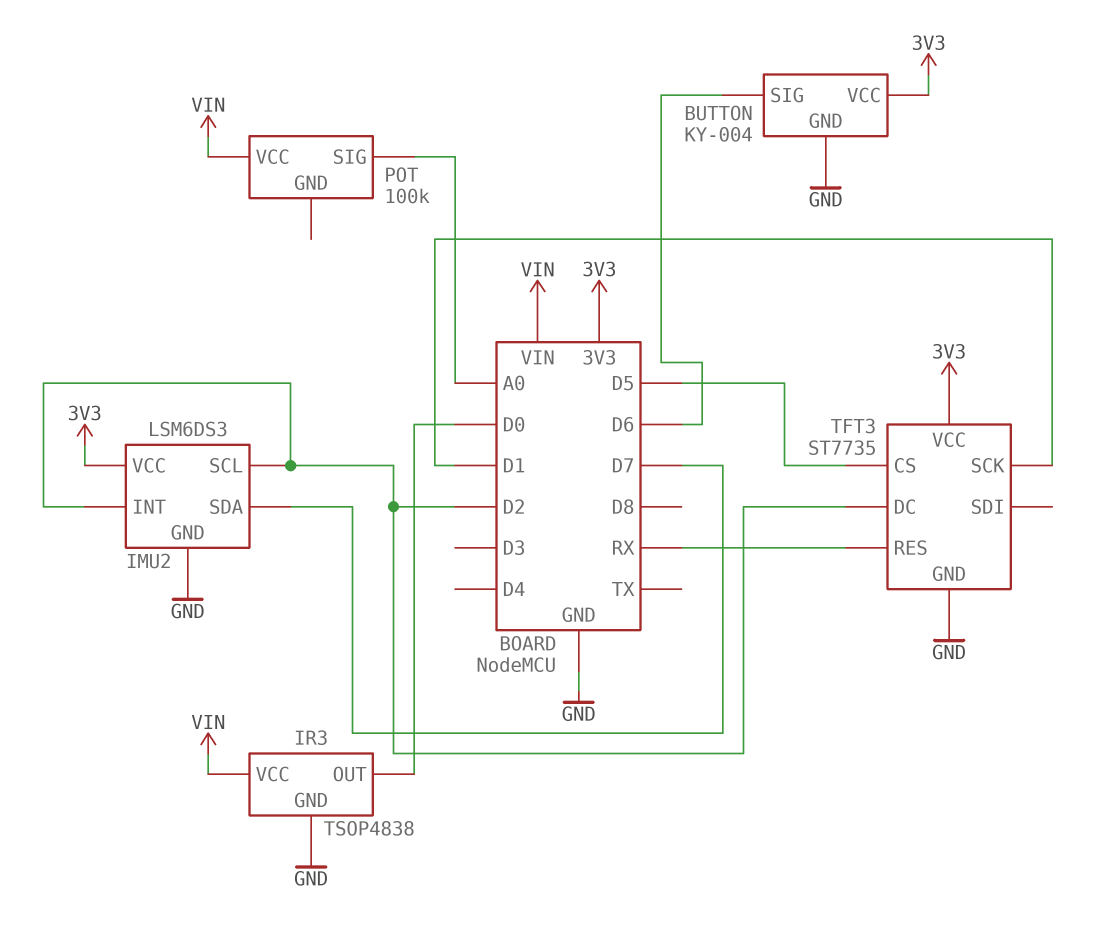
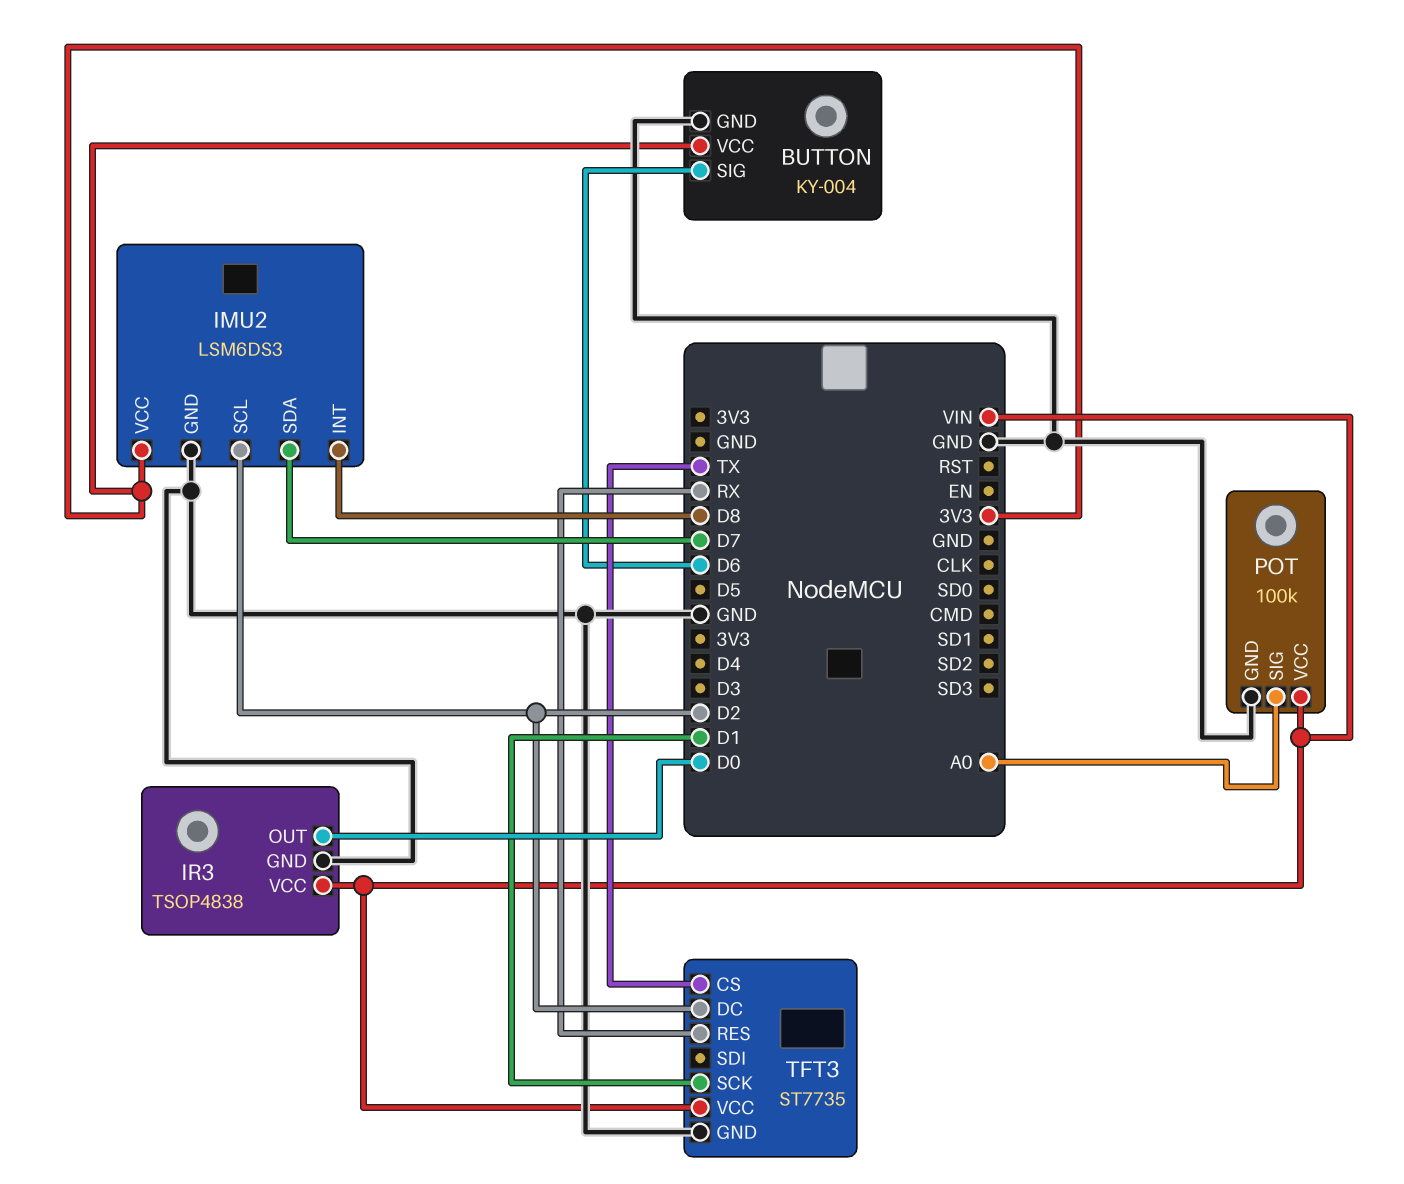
IMU2 pin INT: D2 -> D8
POT pin GND: none -> GND
TFT3 pin CS: D5 -> TX
TFT3 pin VCC: 3V3 -> VIN

